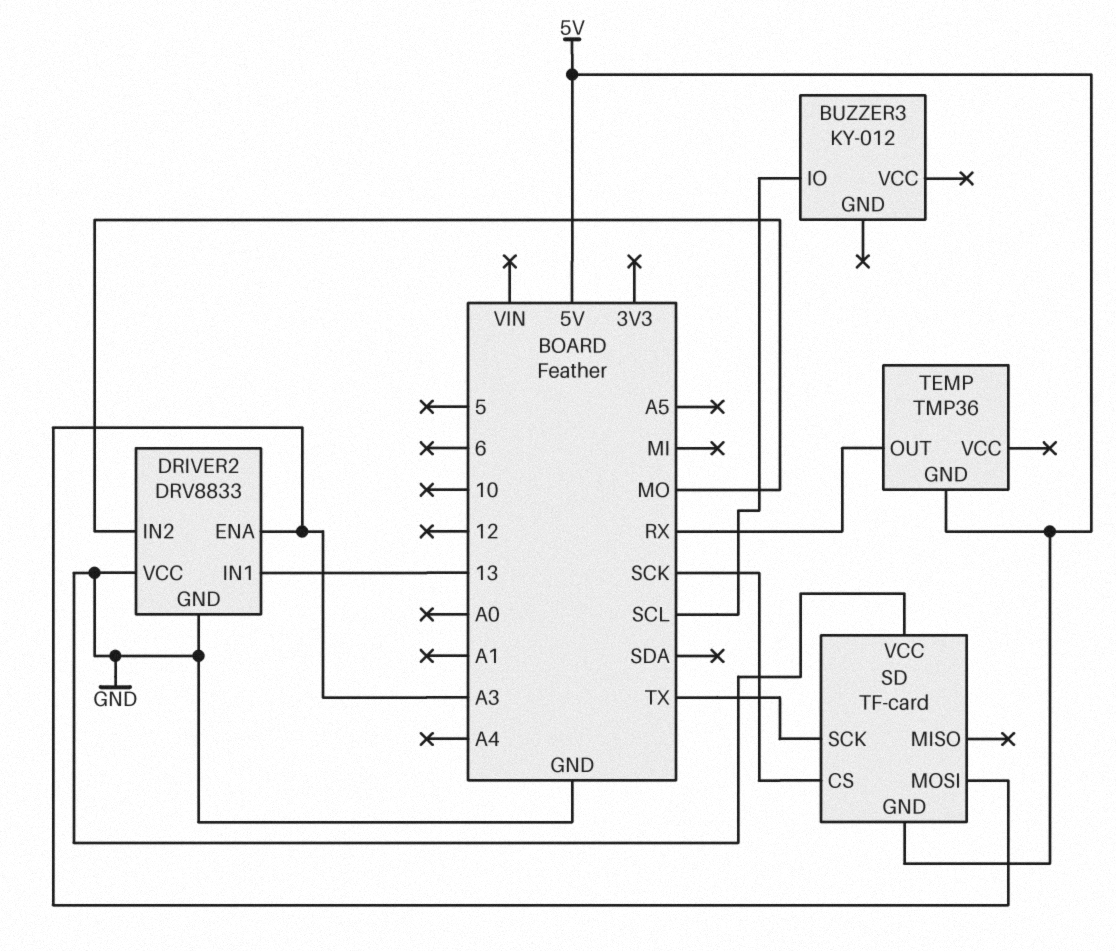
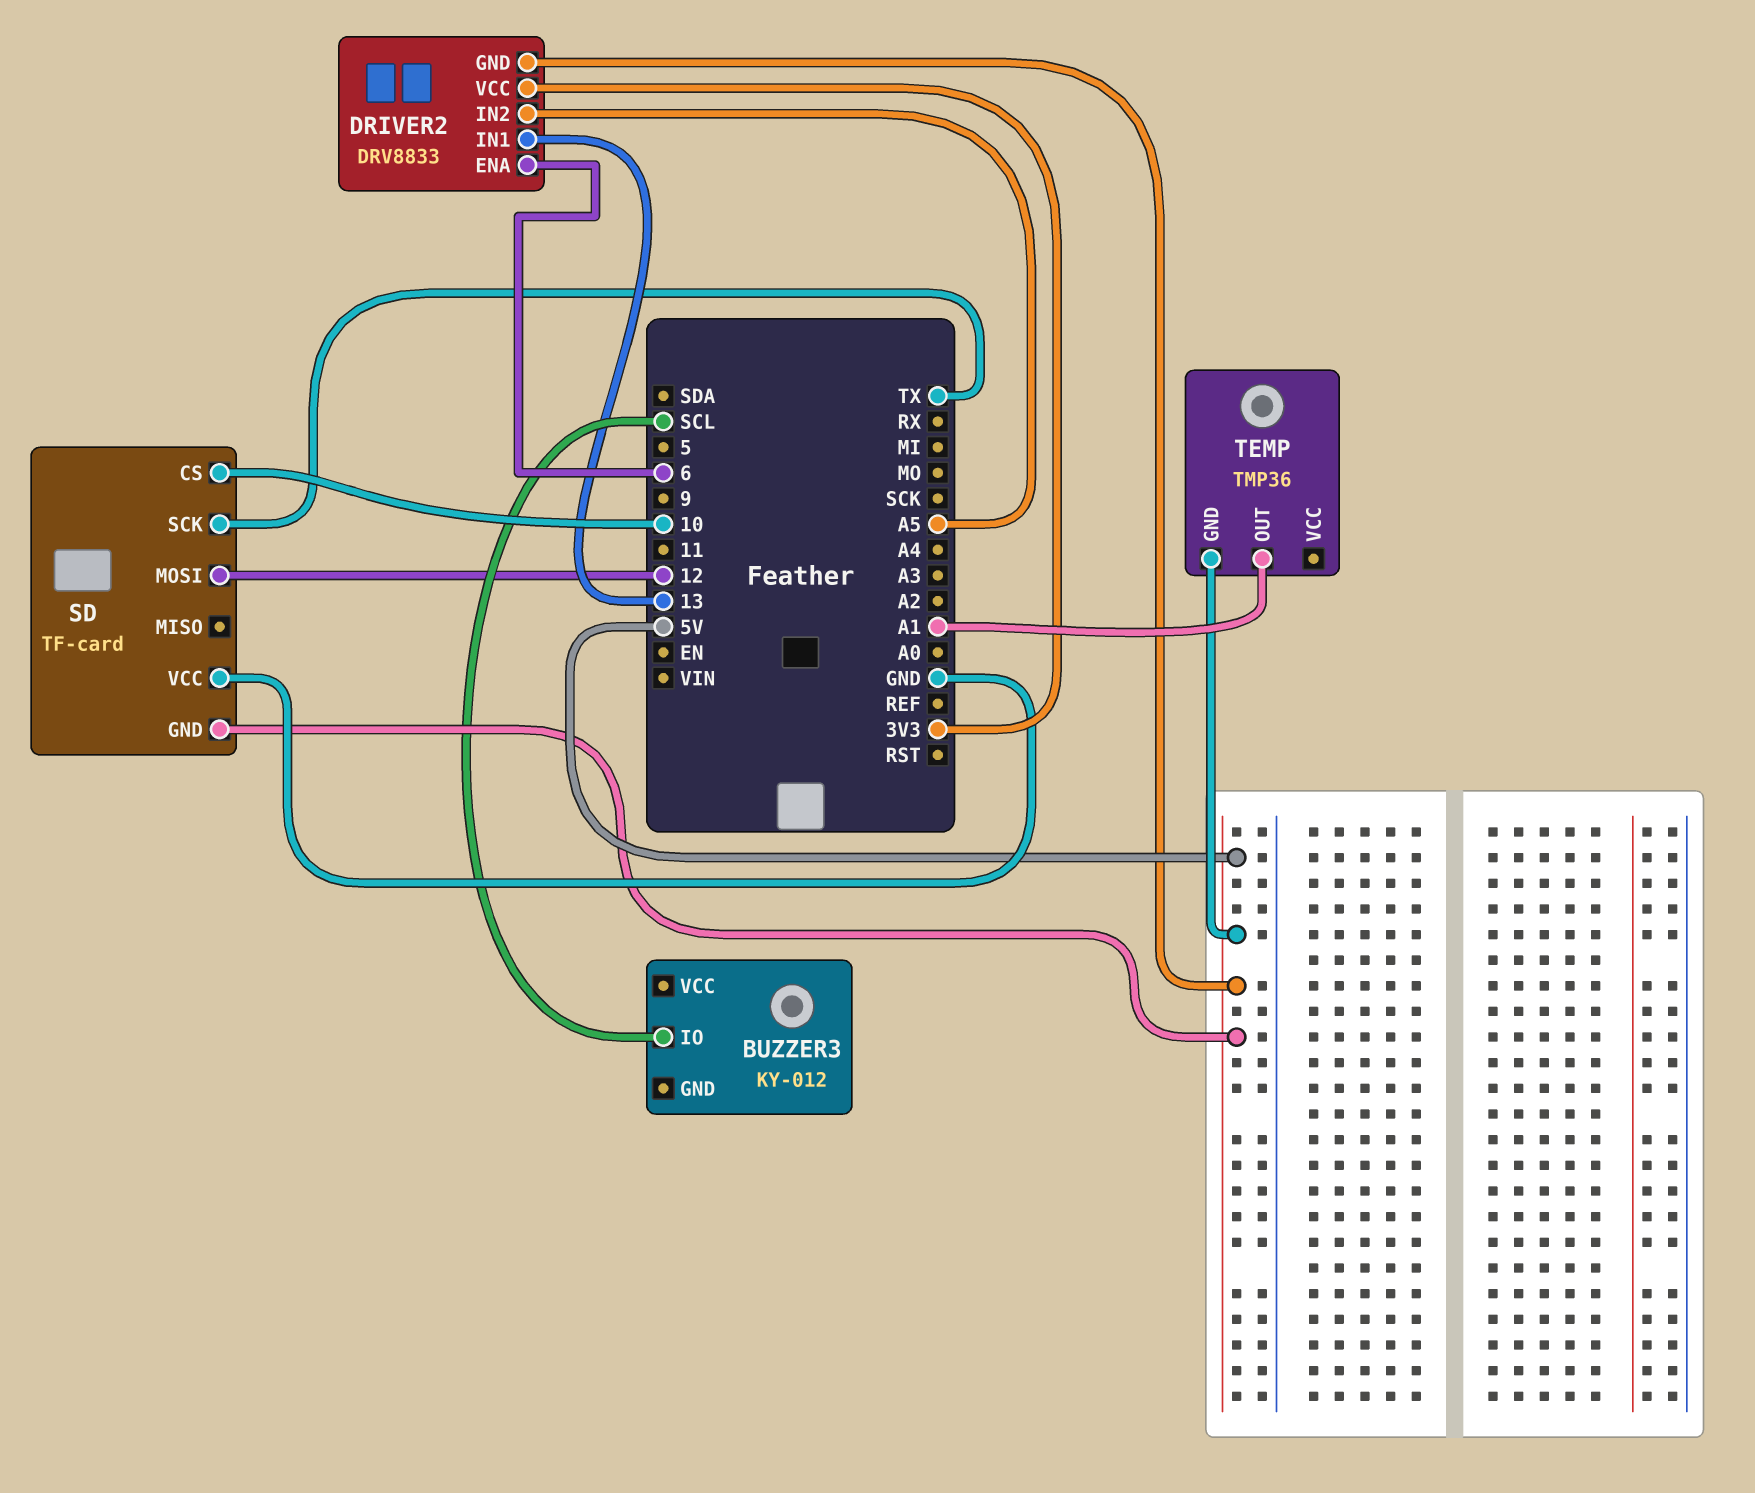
DRIVER2 pin ENA: A3 -> 6
DRIVER2 pin GND: GND -> 5V
DRIVER2 pin IN2: MO -> A5
DRIVER2 pin VCC: GND -> 3V3
SD pin CS: SCK -> 10
SD pin MOSI: A3 -> 12
TEMP pin OUT: RX -> A1

